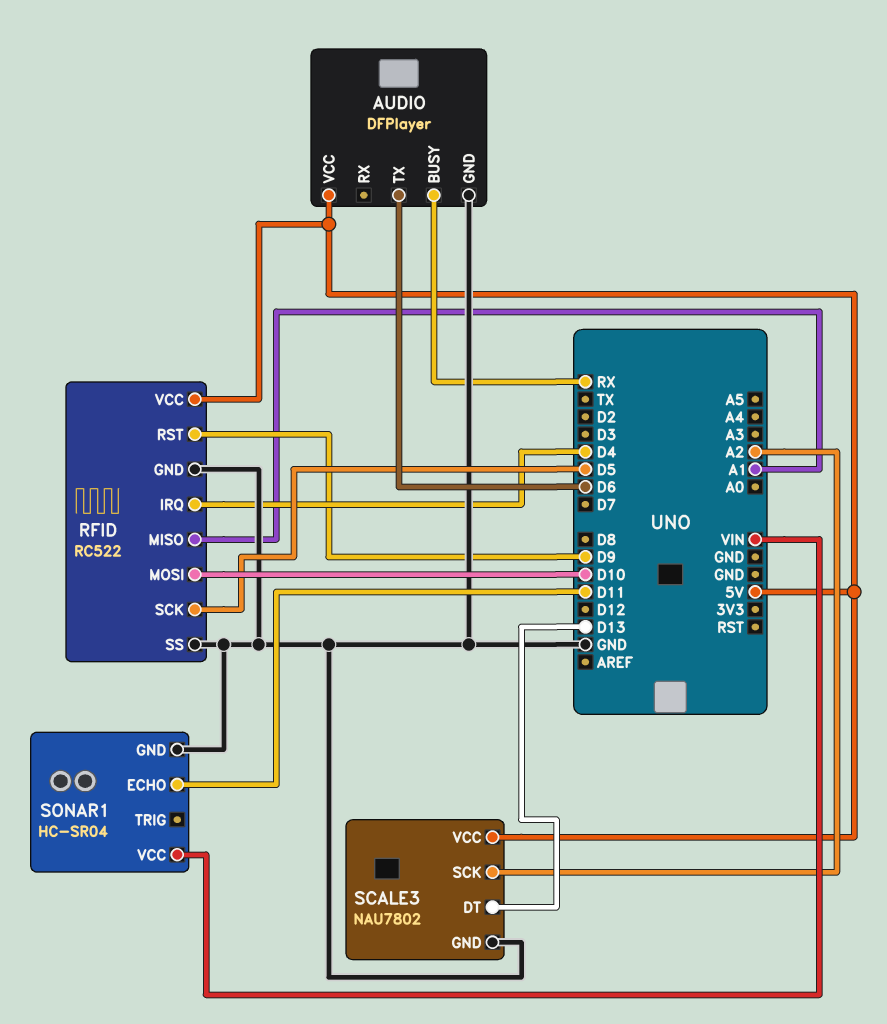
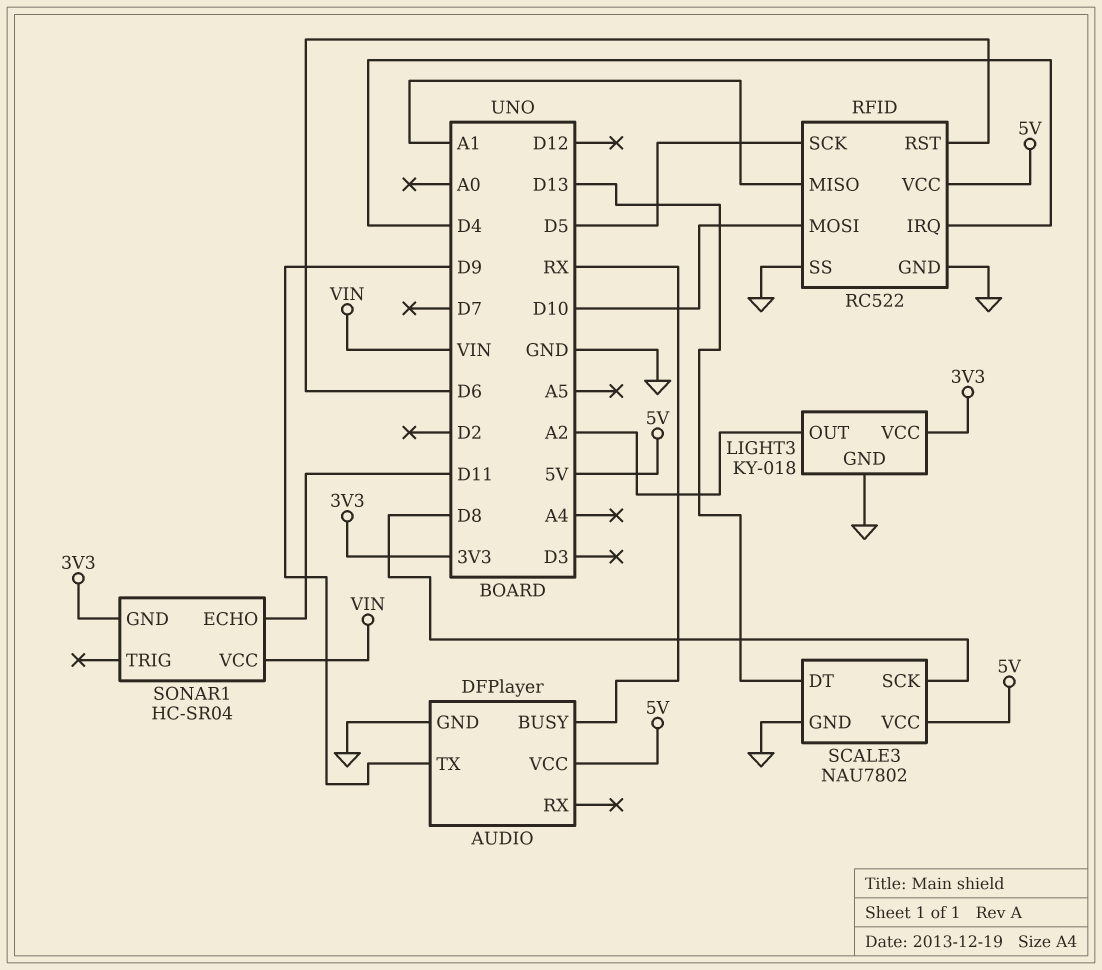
AUDIO pin TX: D6 -> D9
LIGHT3: none -> KY-018
LIGHT3 pin GND: none -> GND
LIGHT3 pin OUT: none -> A2
LIGHT3 pin VCC: none -> 3V3
RFID pin RST: D9 -> D6
SCALE3 pin SCK: A2 -> D8
SONAR1 pin GND: GND -> 3V3

